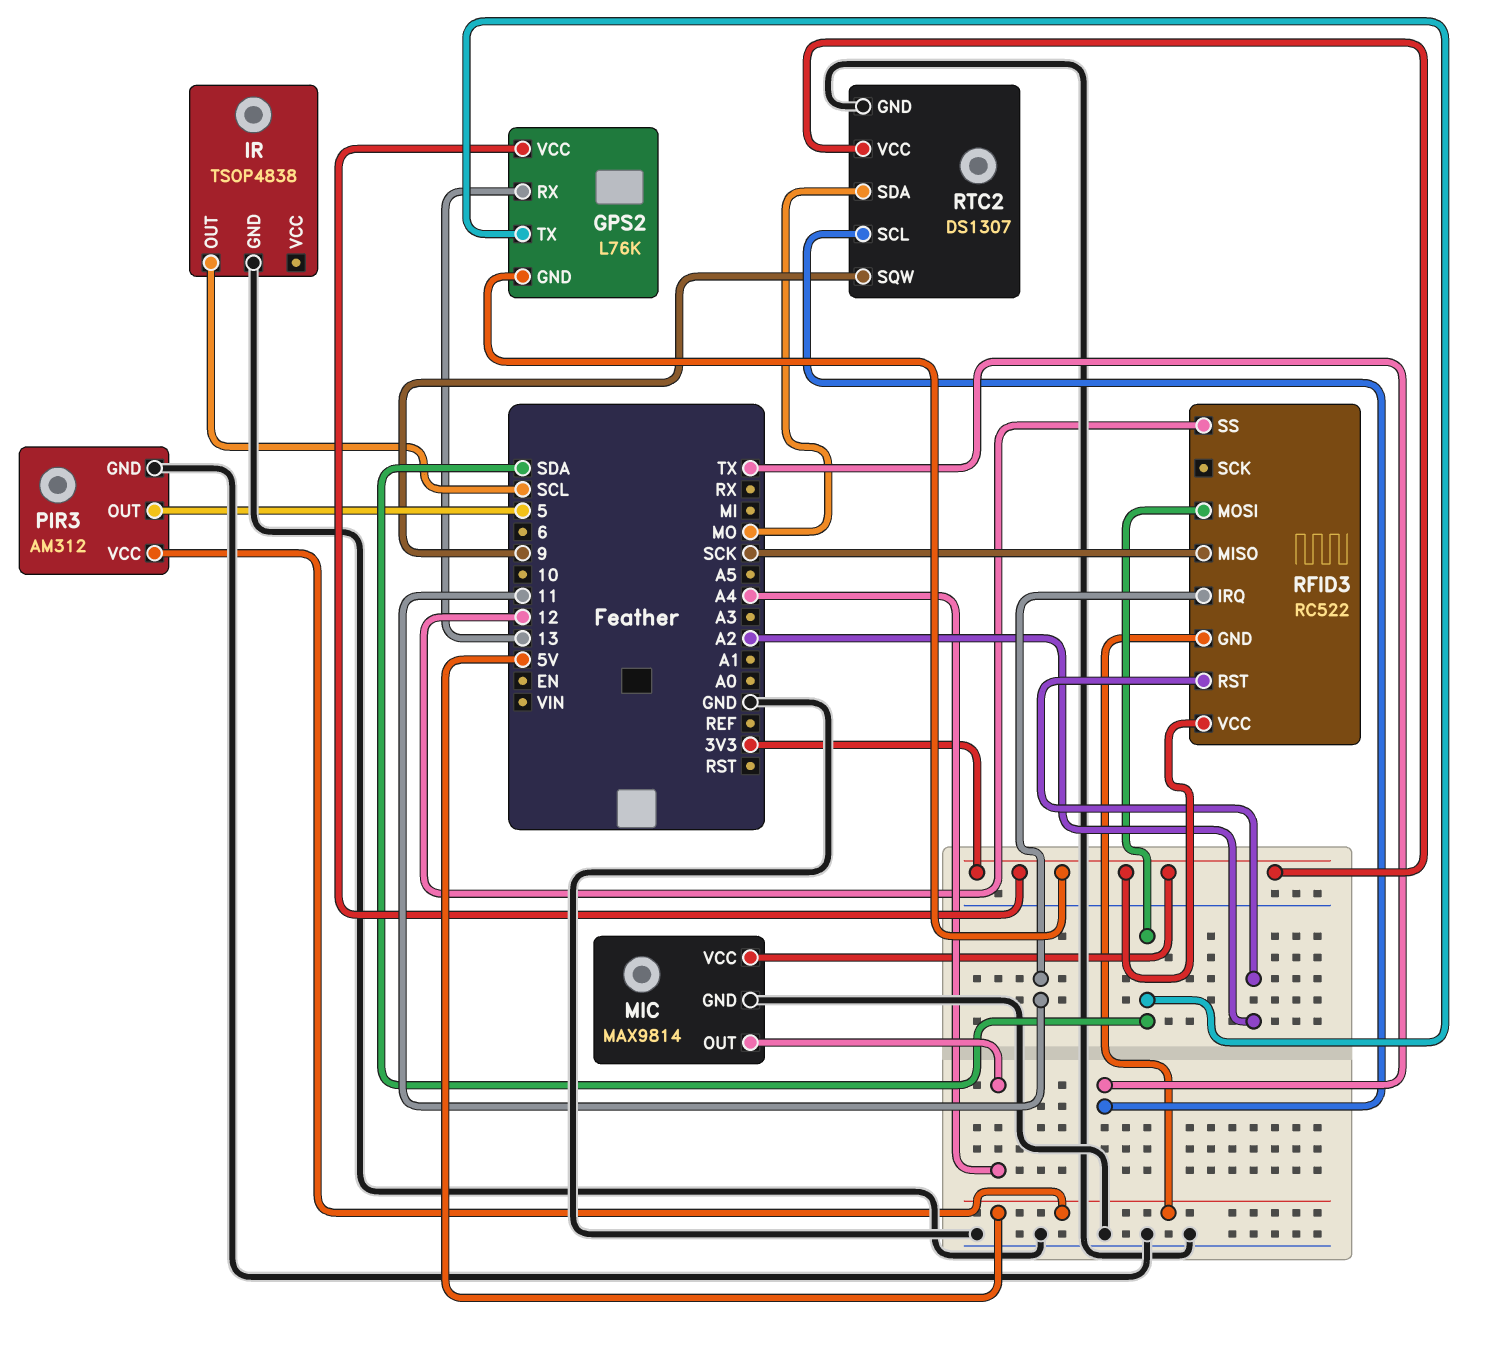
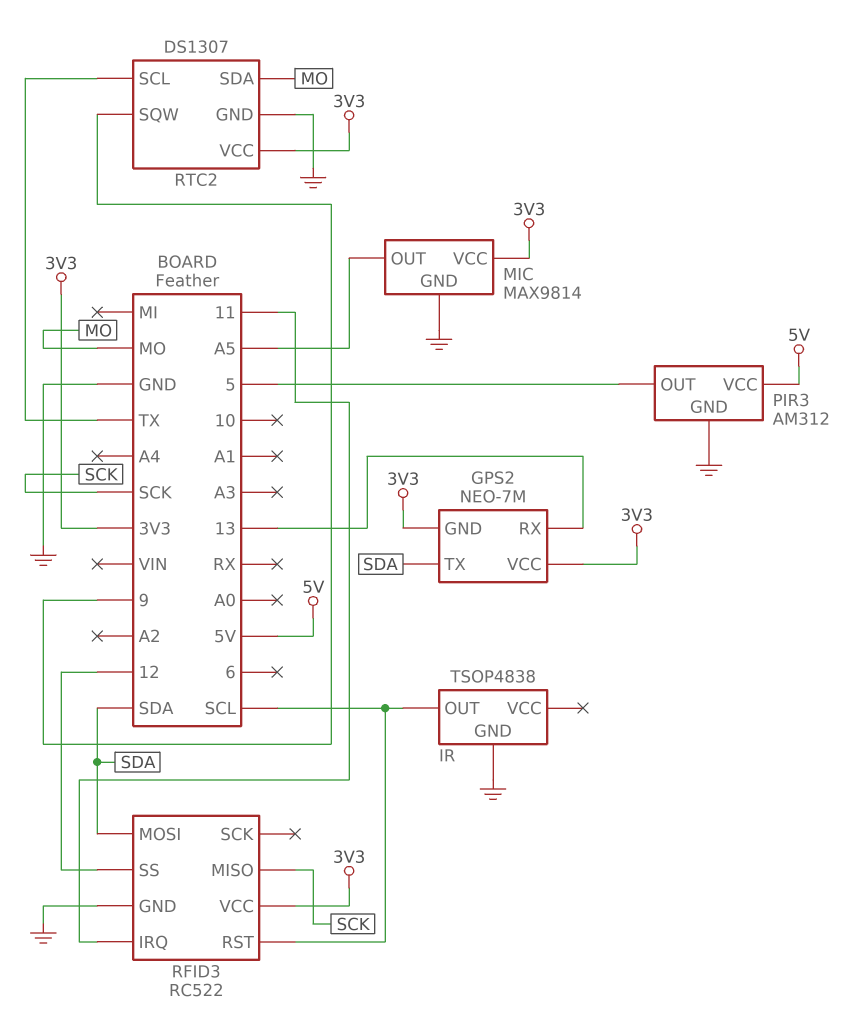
GPS2: L76K -> NEO-7M
MIC pin OUT: A4 -> A5
RFID3 pin GND: 5V -> GND
RFID3 pin RST: A2 -> SCL

